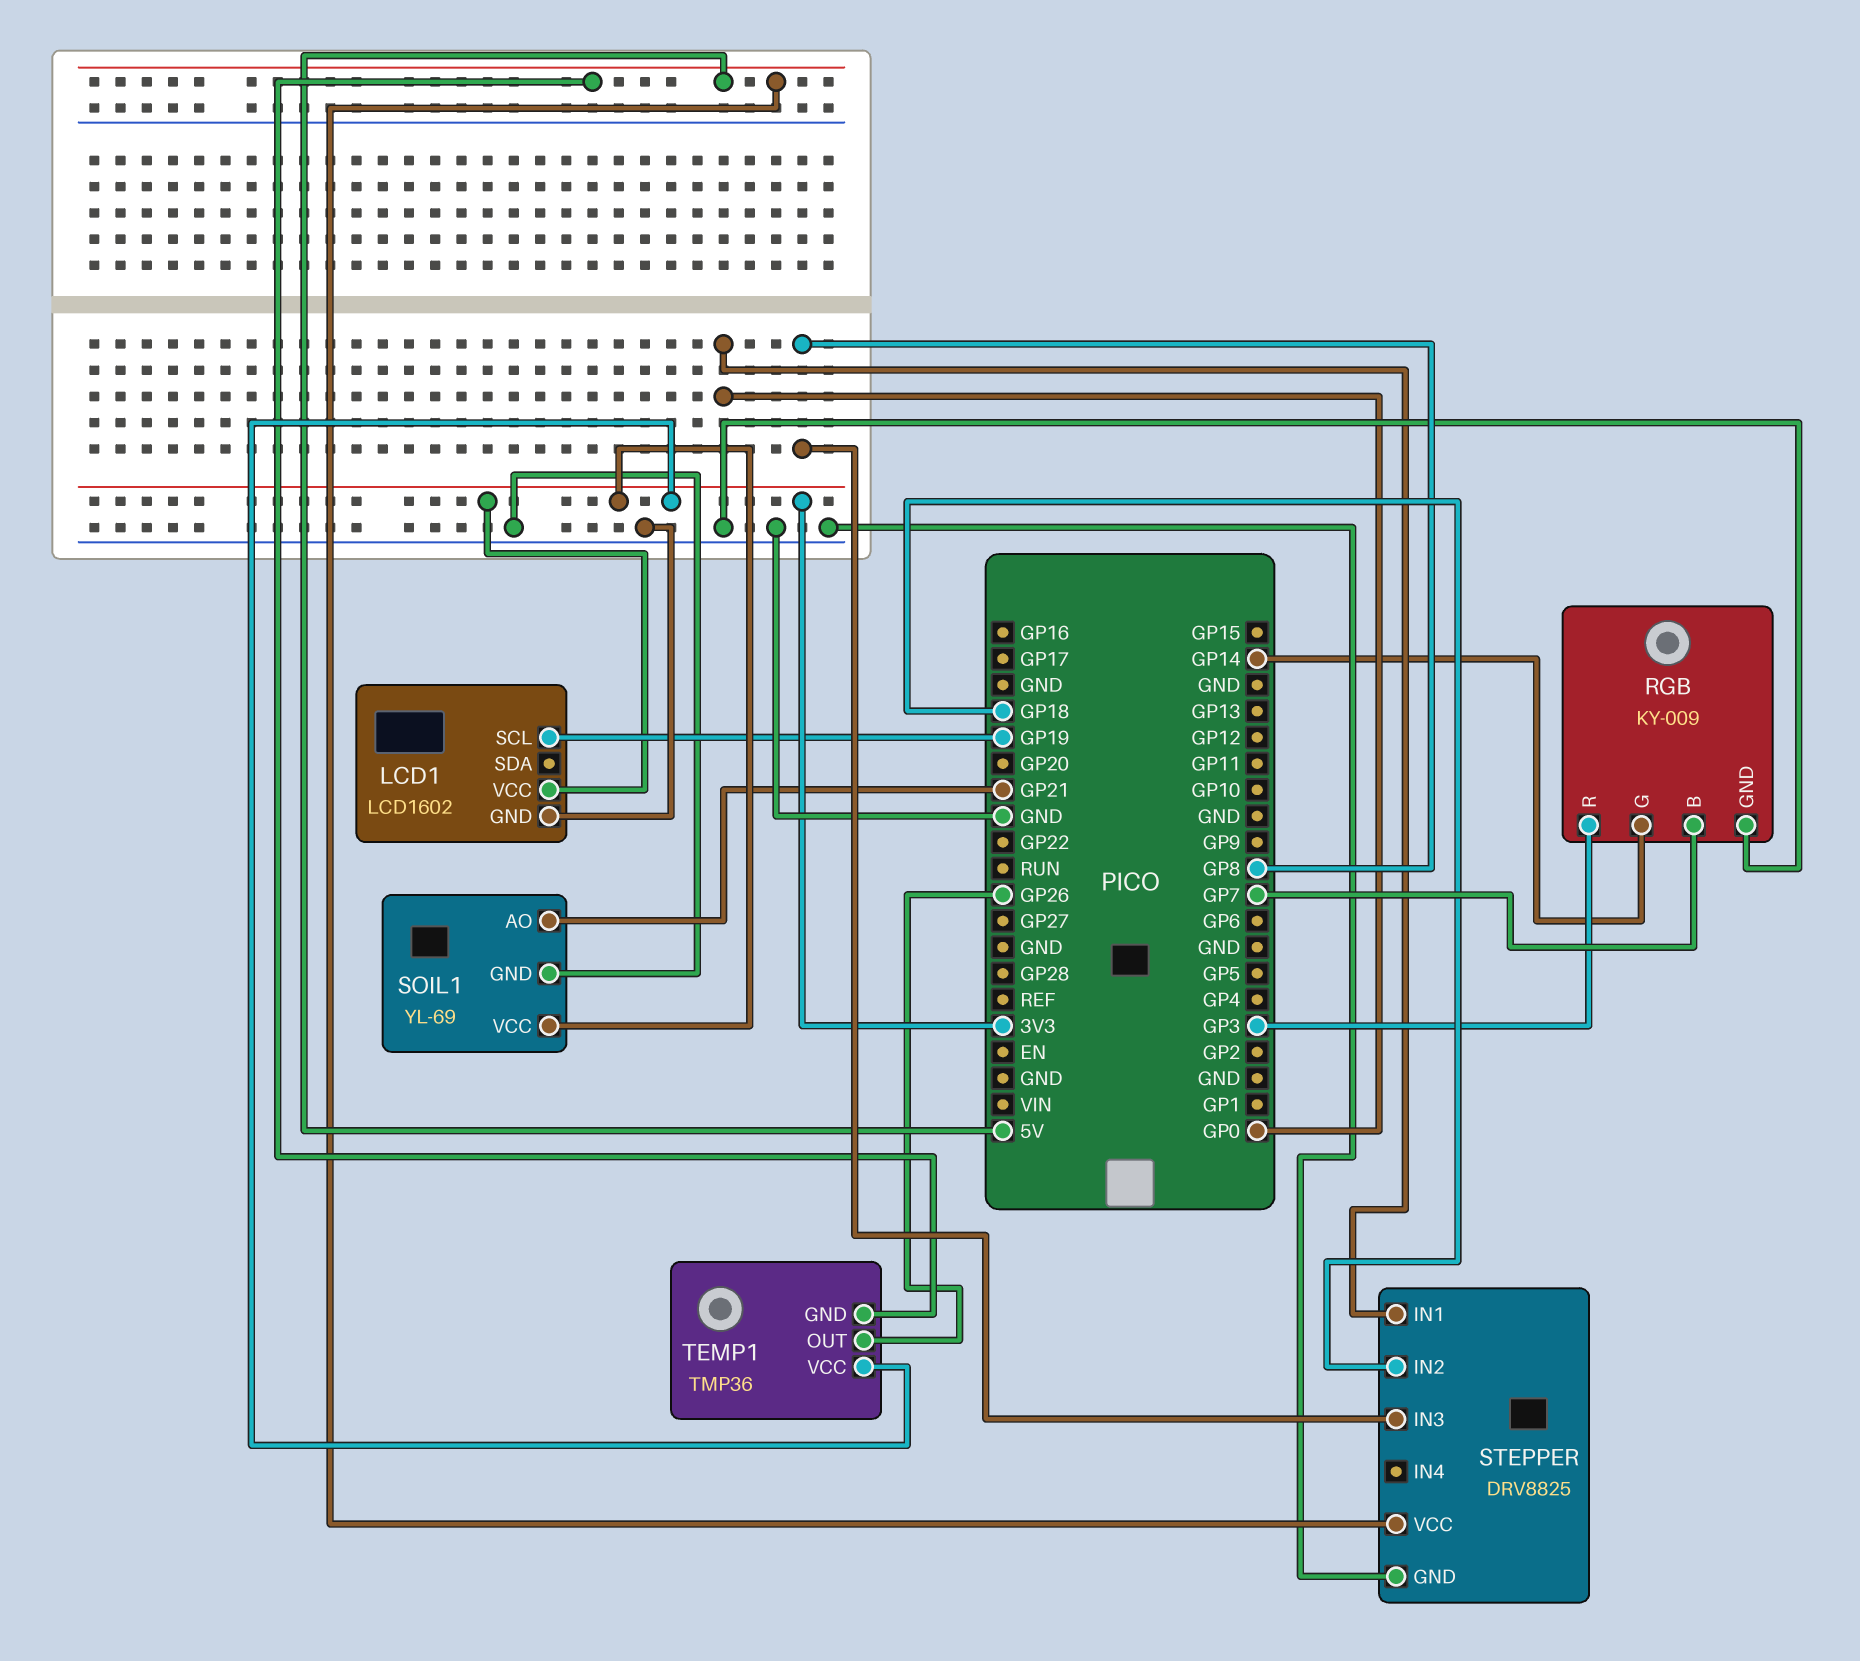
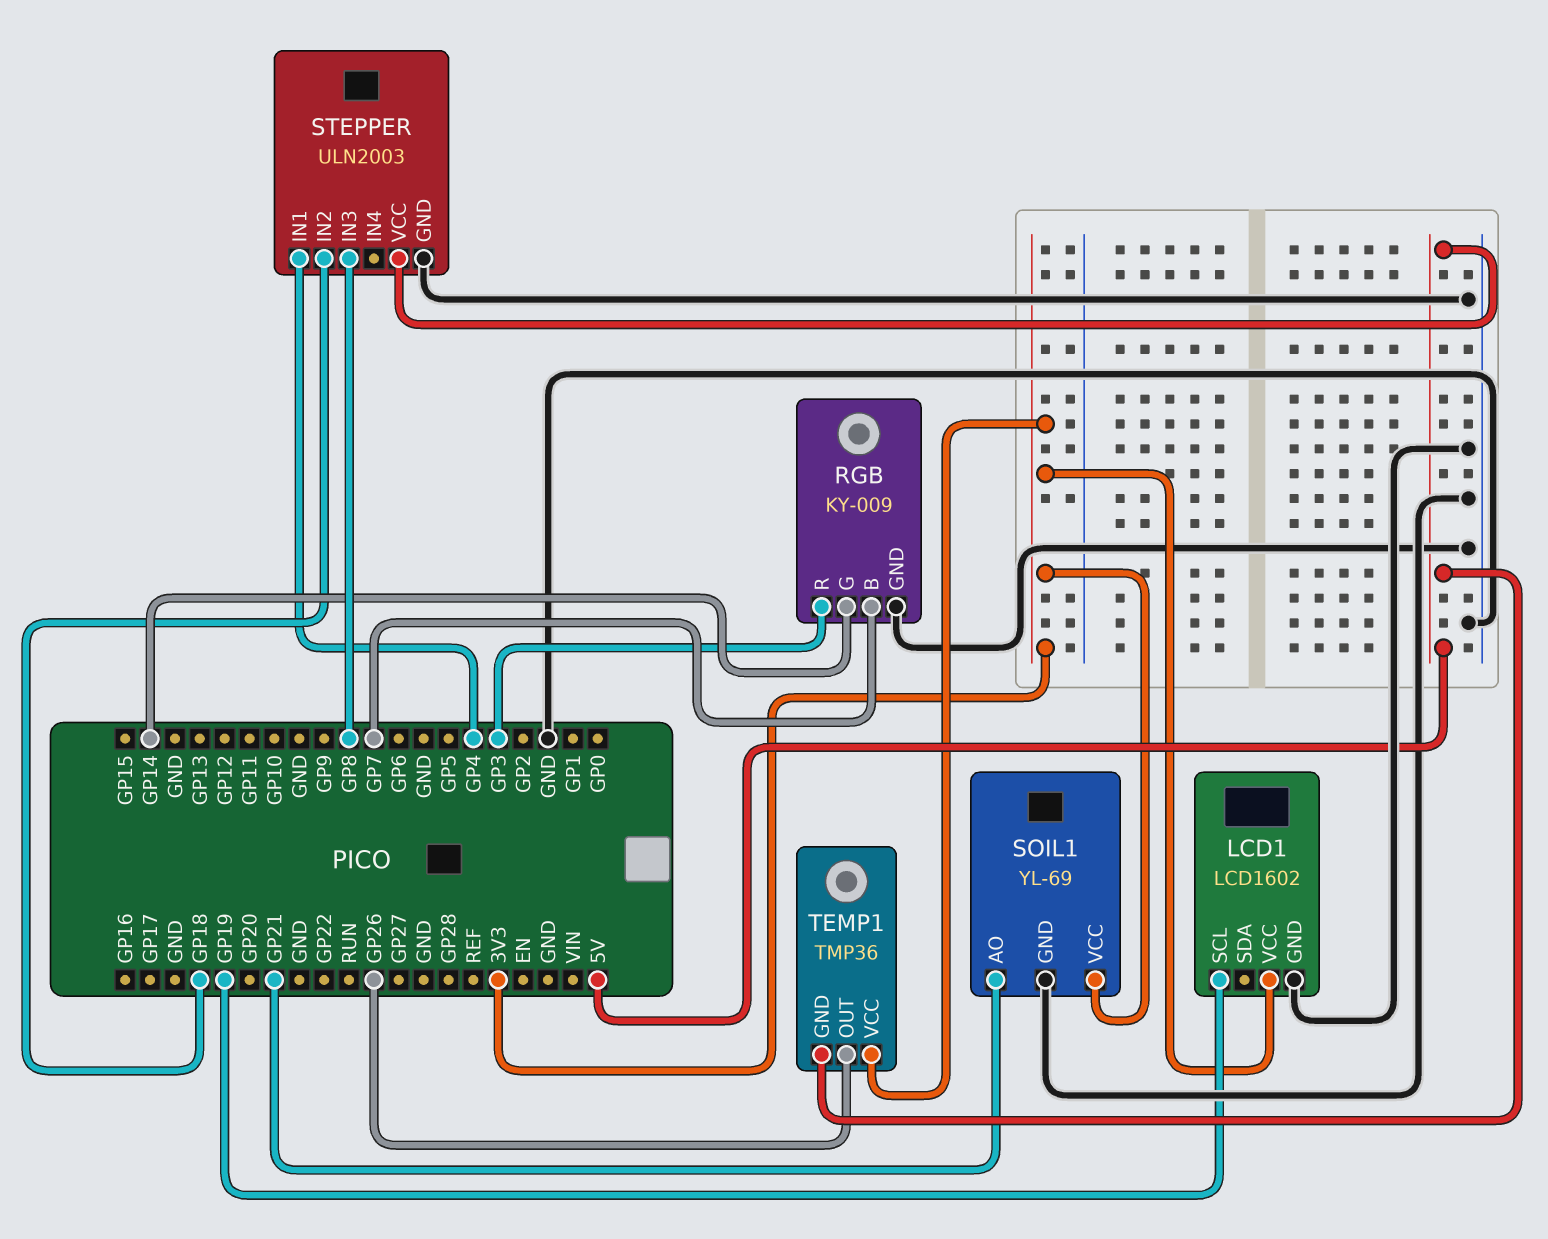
STEPPER: DRV8825 -> ULN2003
STEPPER pin IN1: GP0 -> GP4

